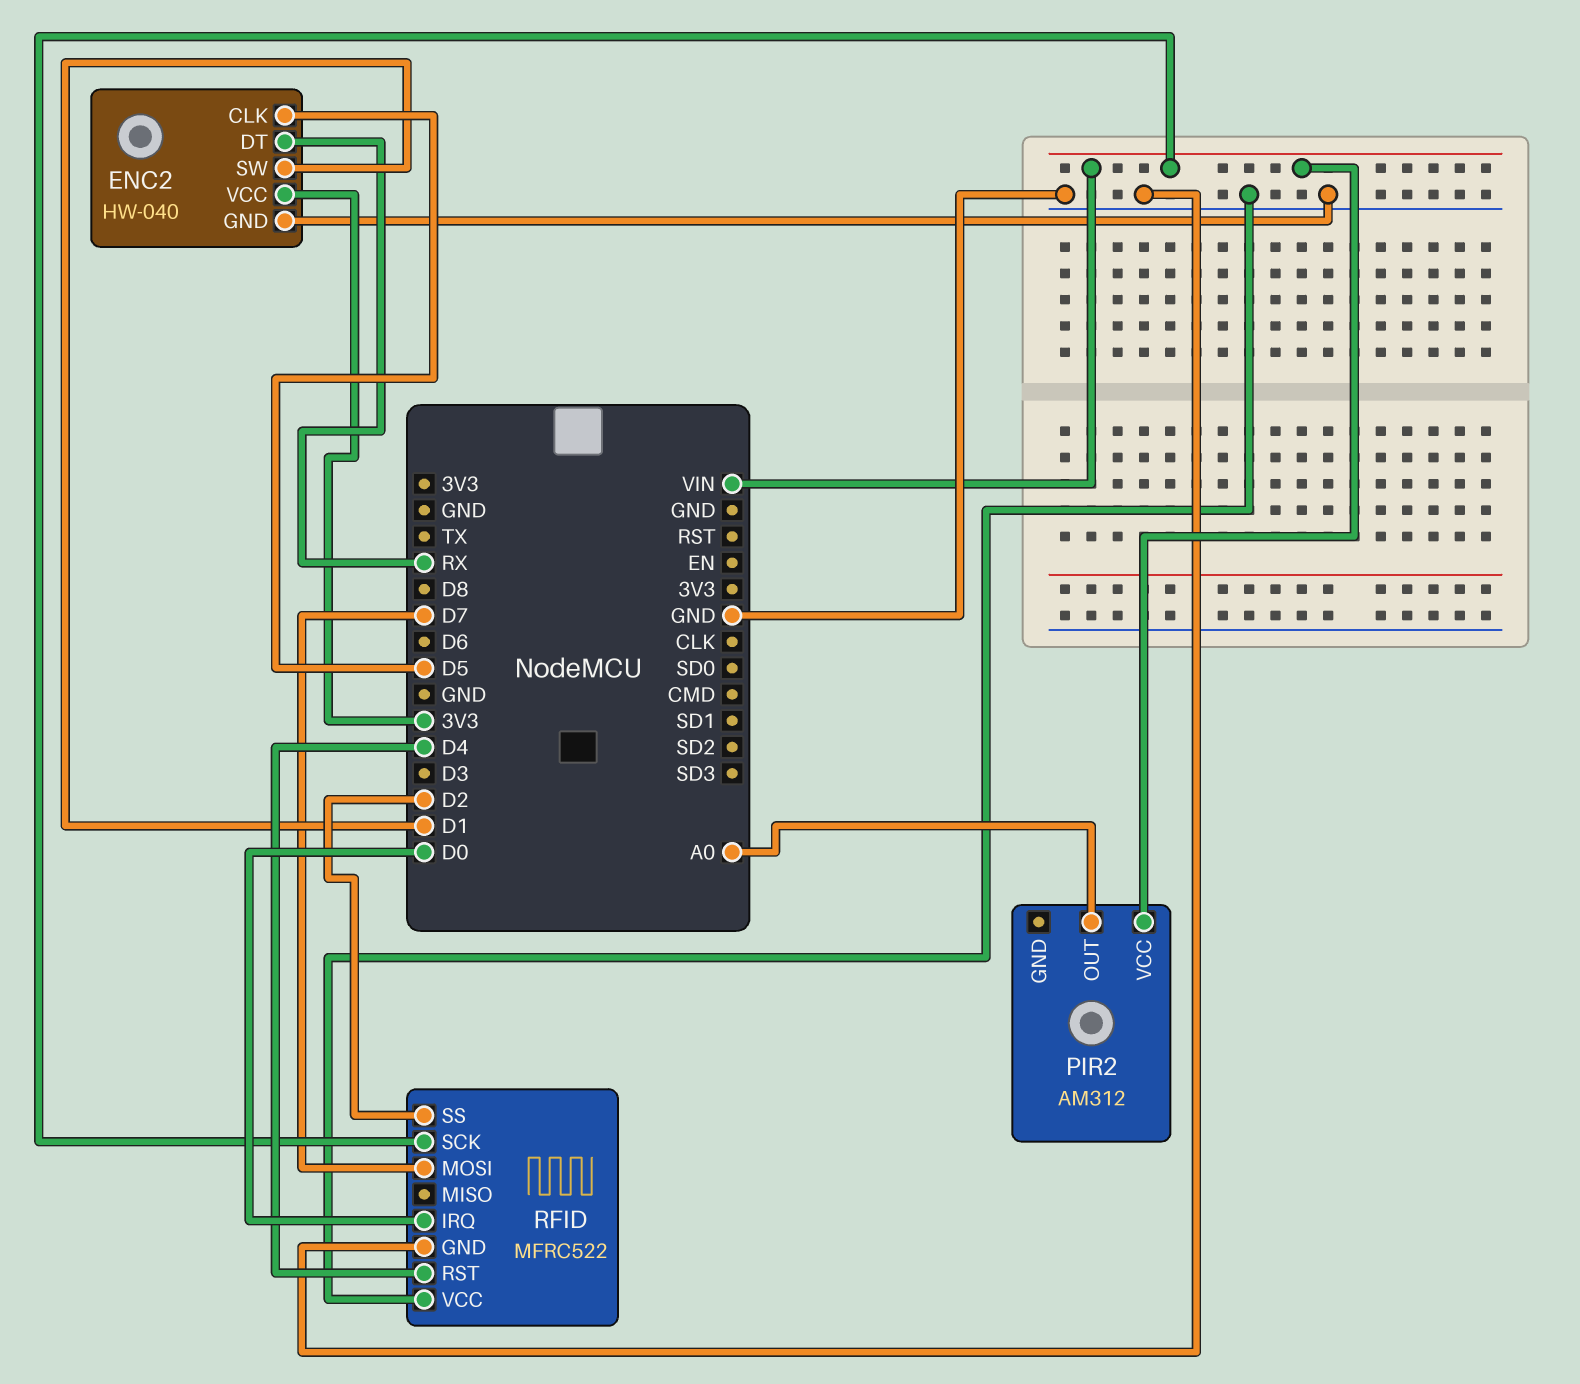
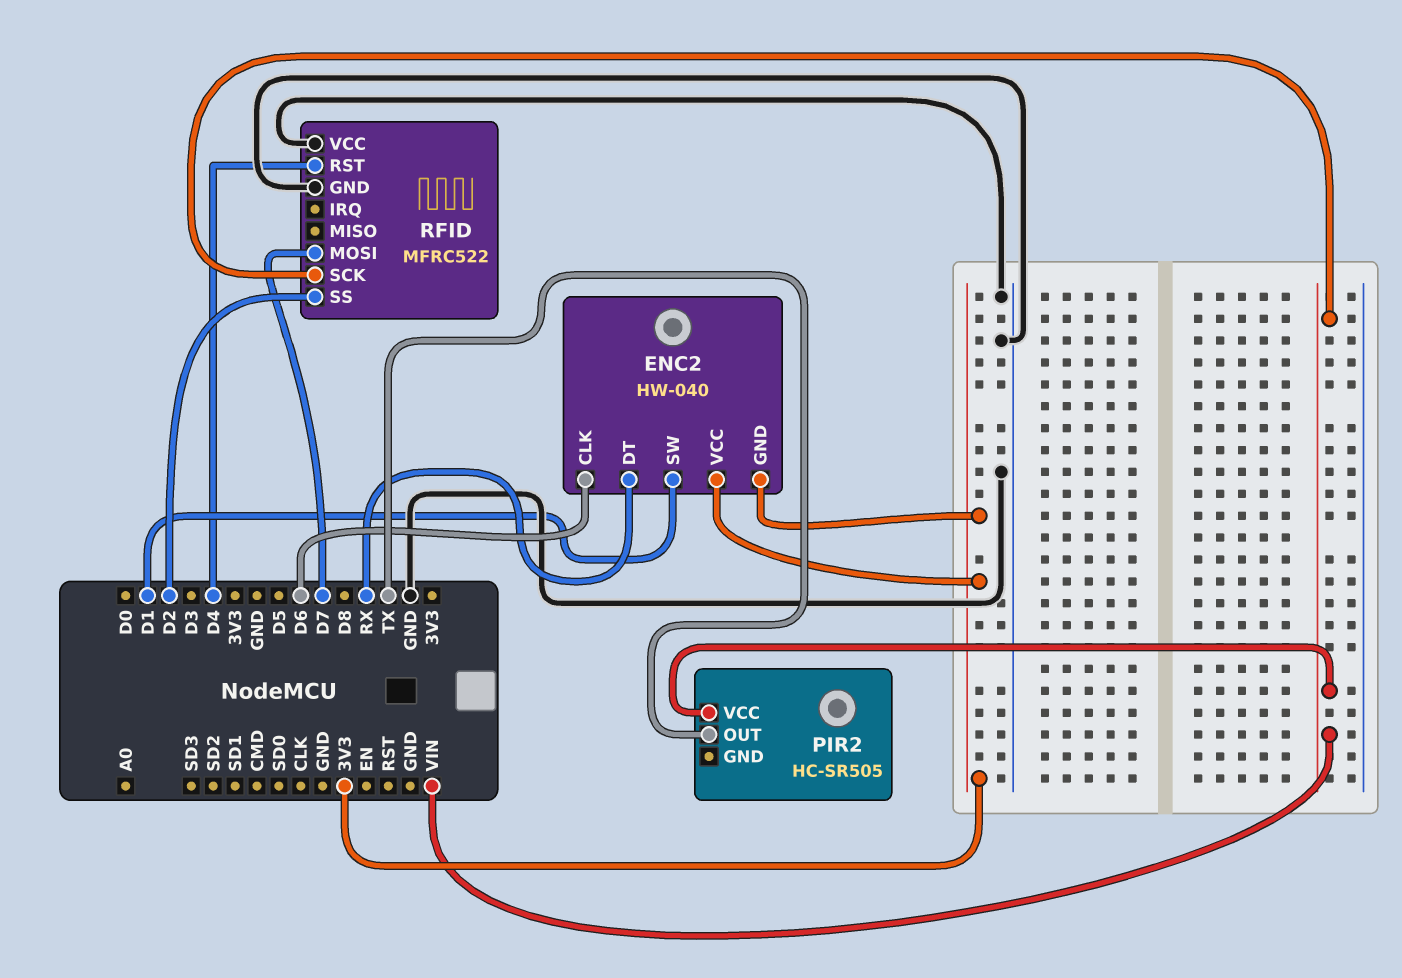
ENC2 pin CLK: D5 -> D6
ENC2 pin GND: GND -> 3V3
PIR2: AM312 -> HC-SR505
PIR2 pin OUT: A0 -> TX
RFID pin IRQ: D0 -> none

